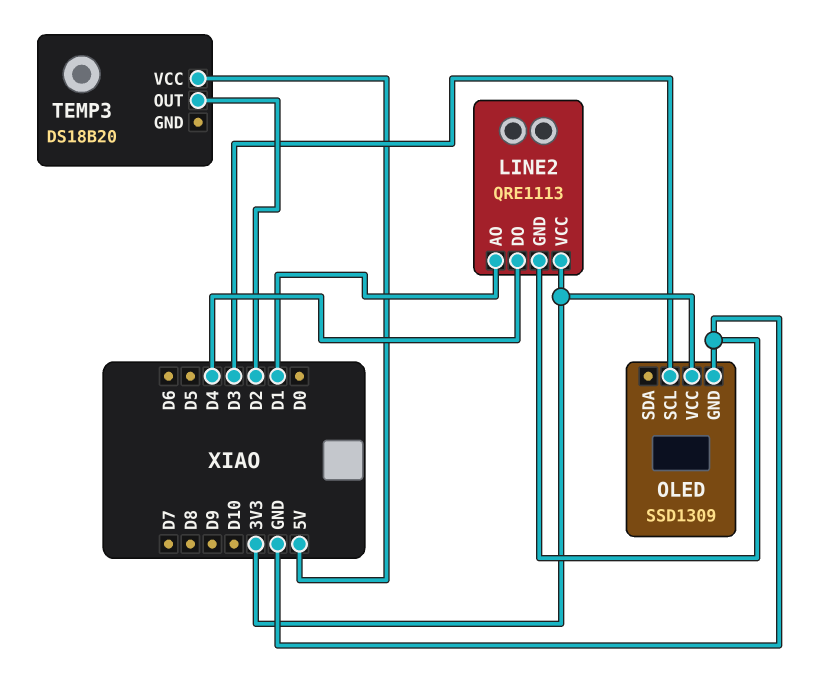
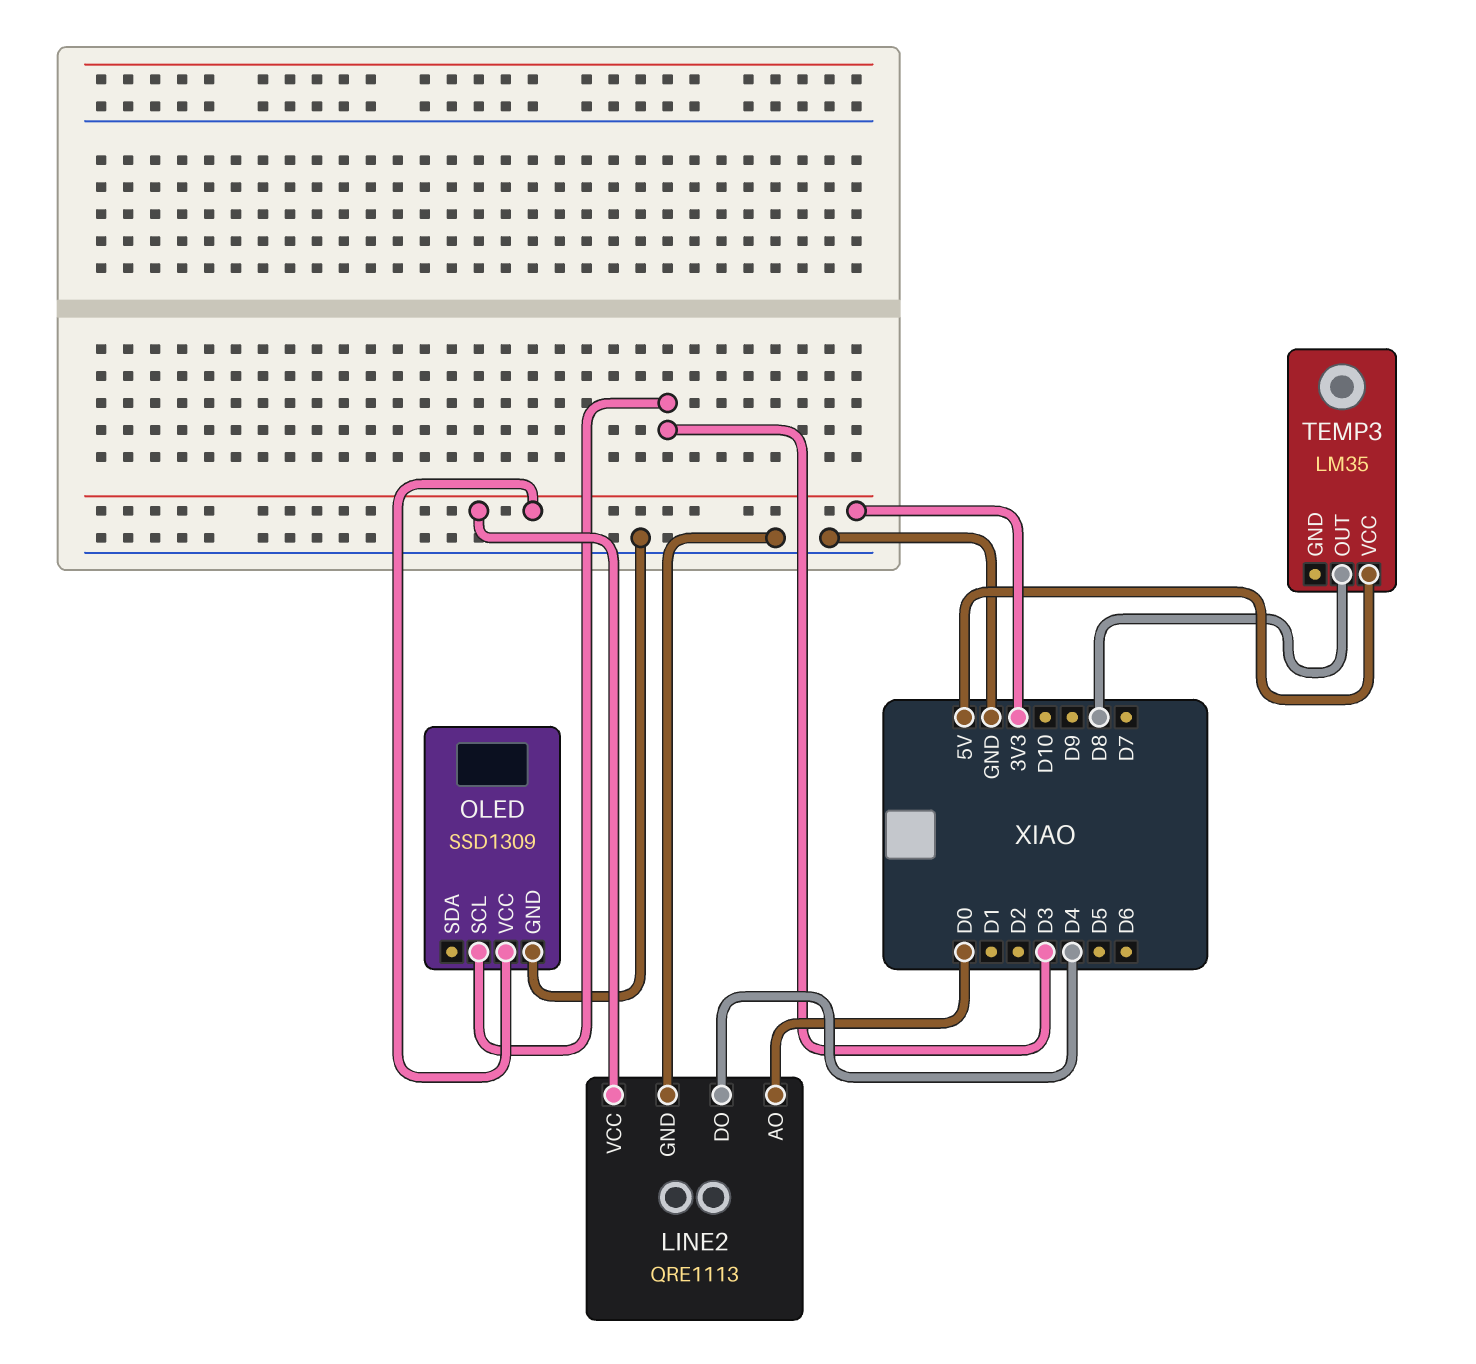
LINE2 pin AO: D1 -> D0
TEMP3: DS18B20 -> LM35
TEMP3 pin OUT: D2 -> D8

